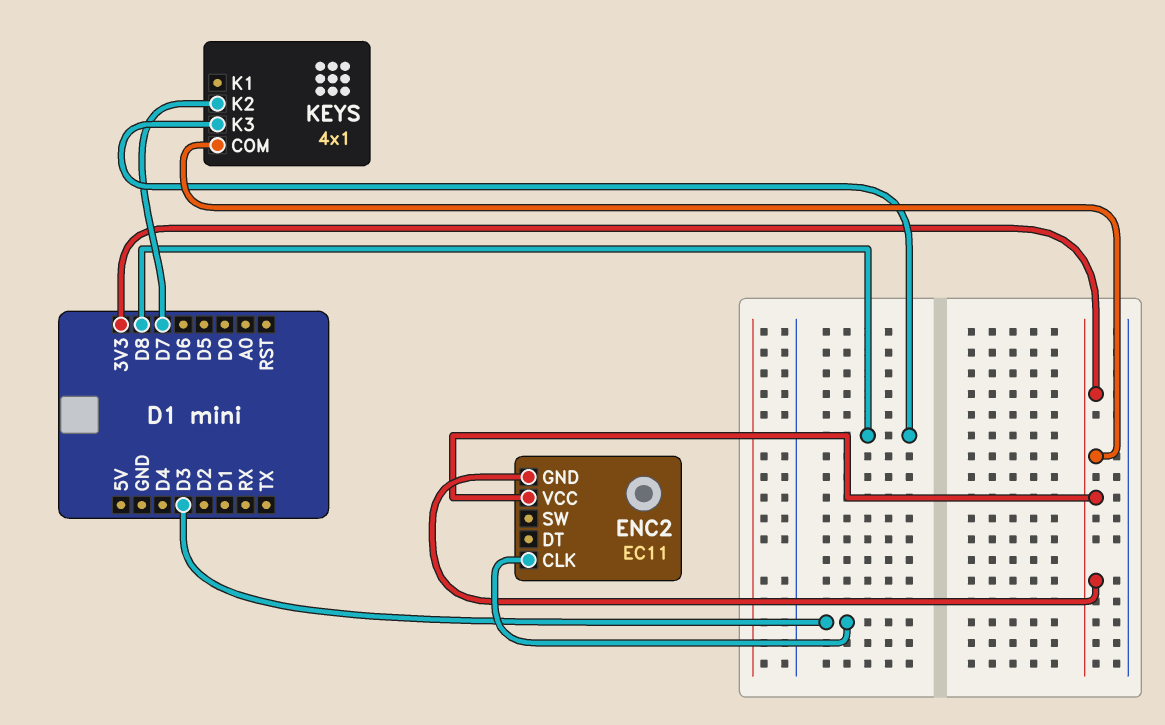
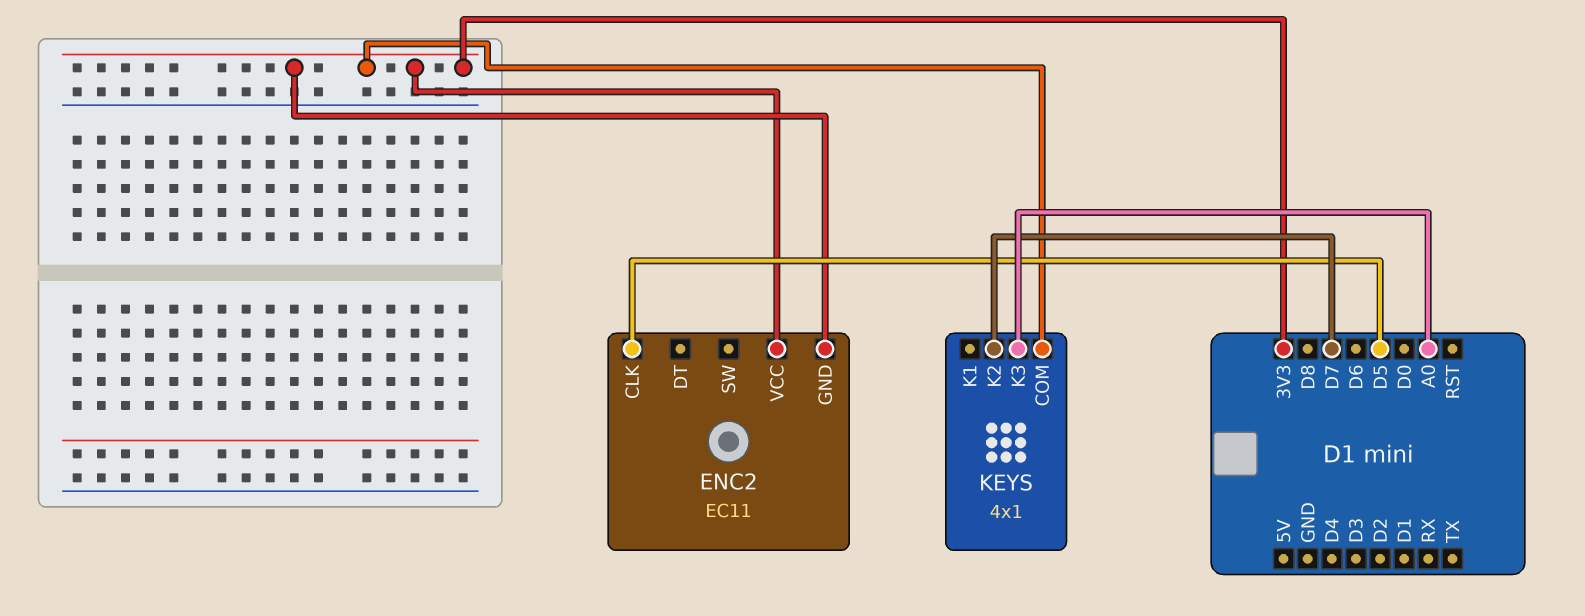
ENC2 pin CLK: D3 -> D5
KEYS pin K3: D8 -> A0

